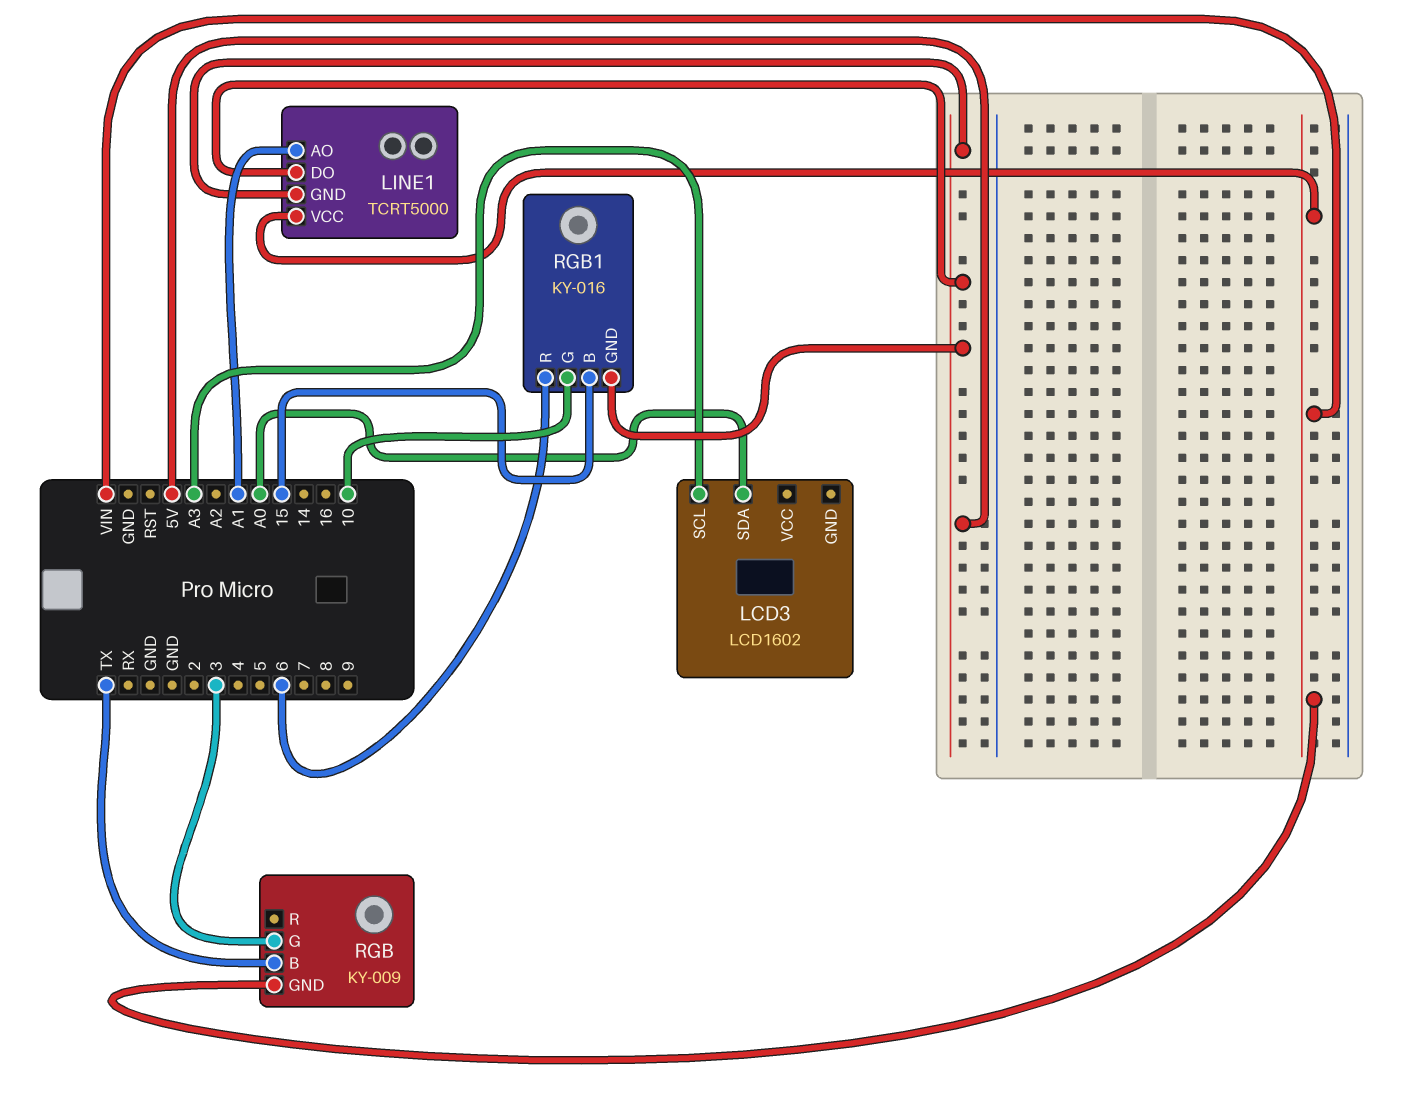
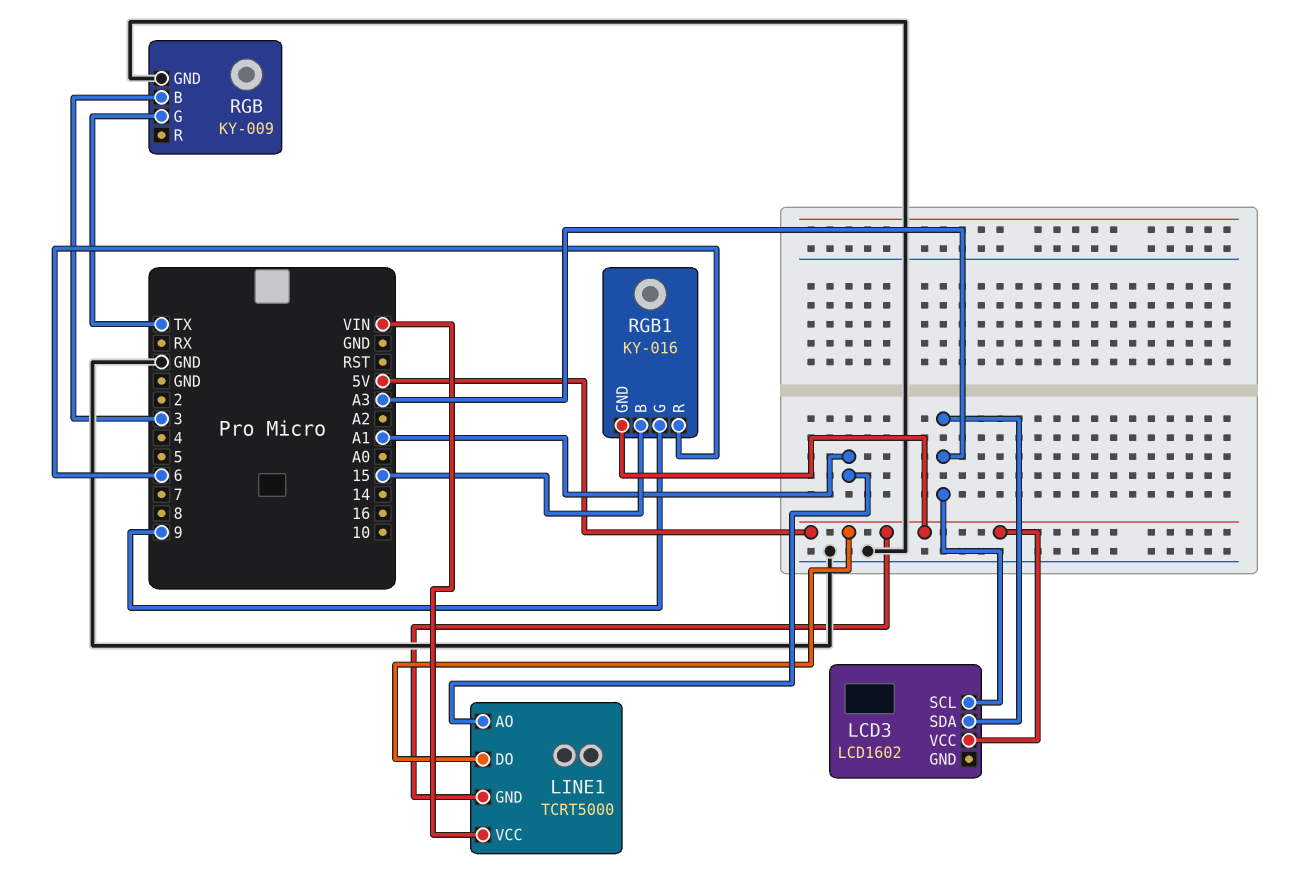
LCD3 pin SDA: A0 -> A3
LCD3 pin VCC: none -> 5V
RGB pin B: TX -> 3
RGB pin G: 3 -> TX
RGB pin GND: VIN -> GND
RGB1 pin G: 10 -> 9

